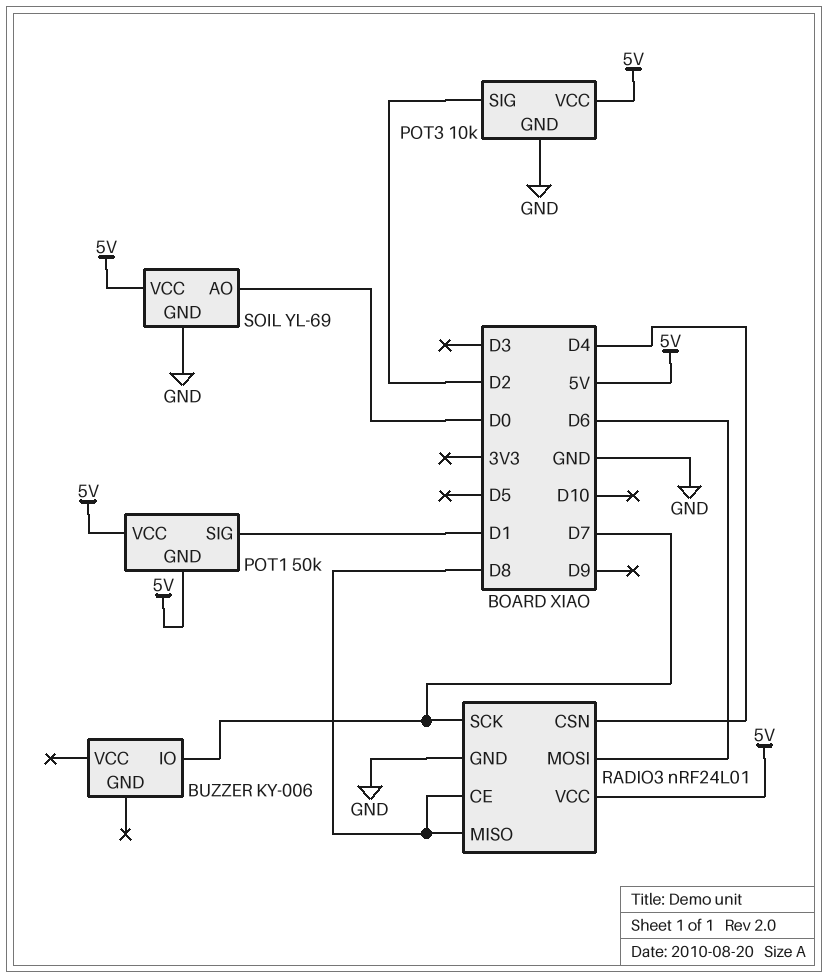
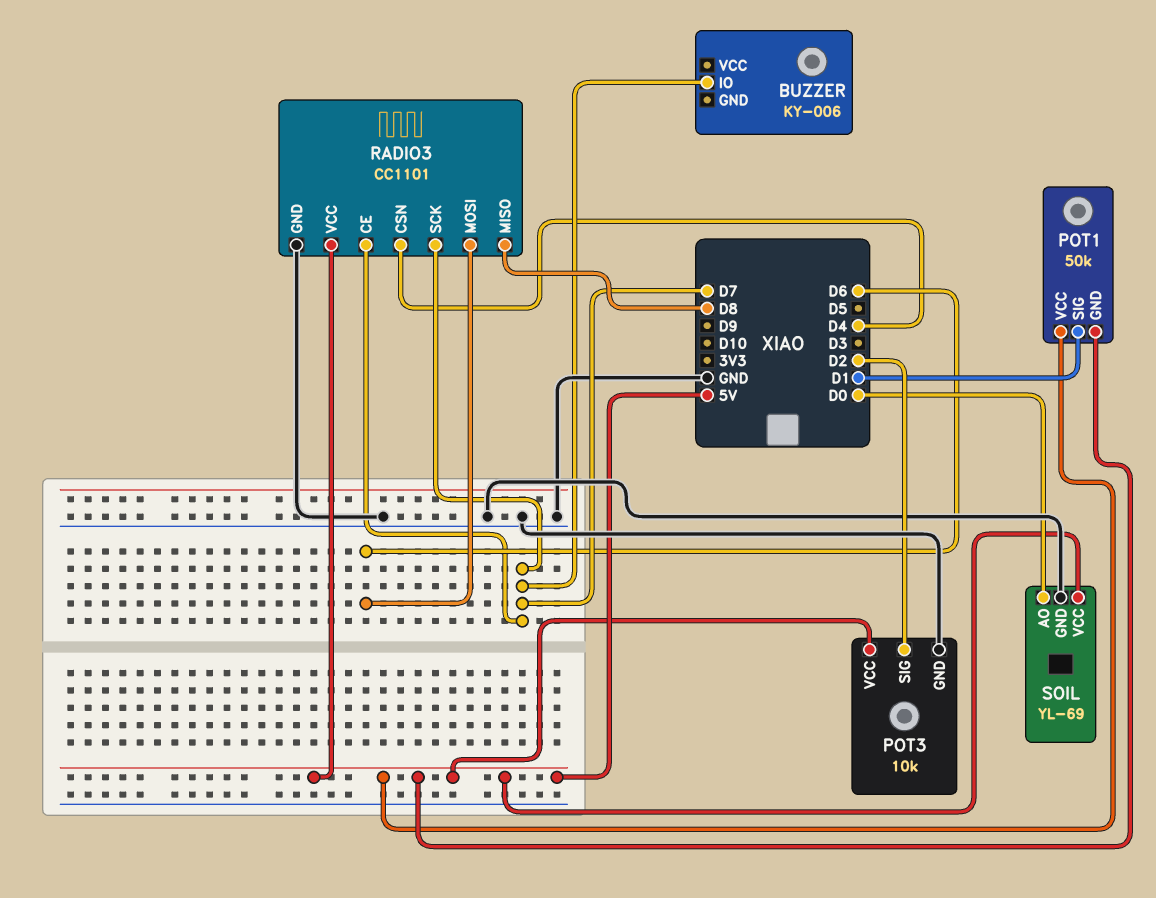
RADIO3: nRF24L01 -> CC1101
RADIO3 pin CE: D8 -> D7

